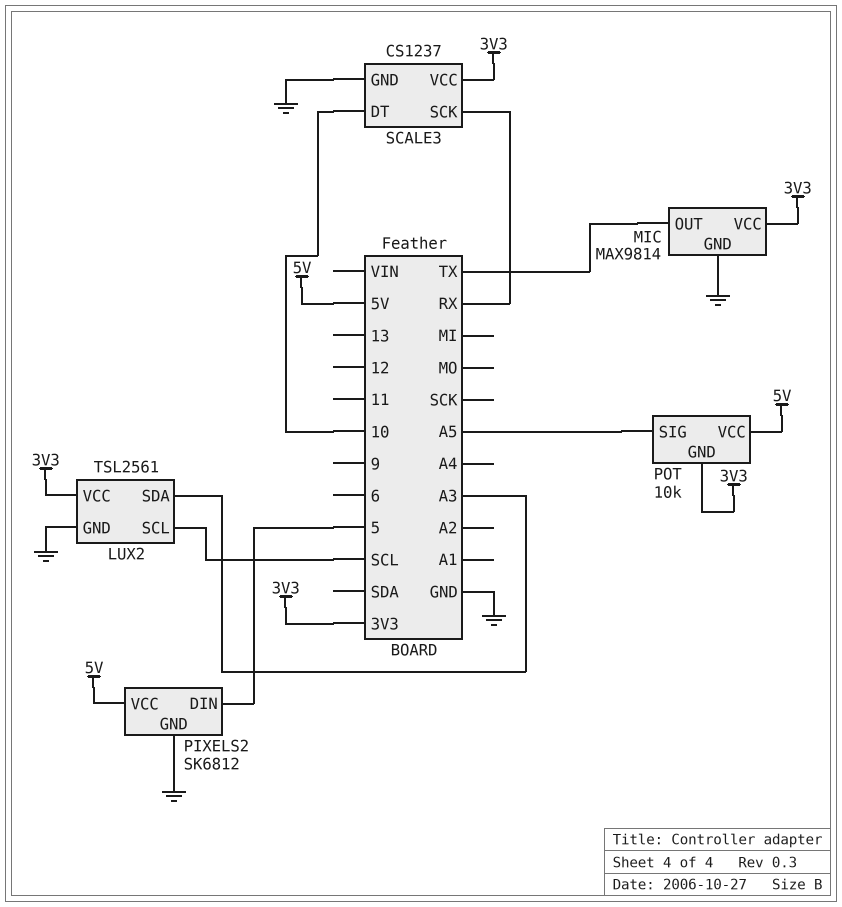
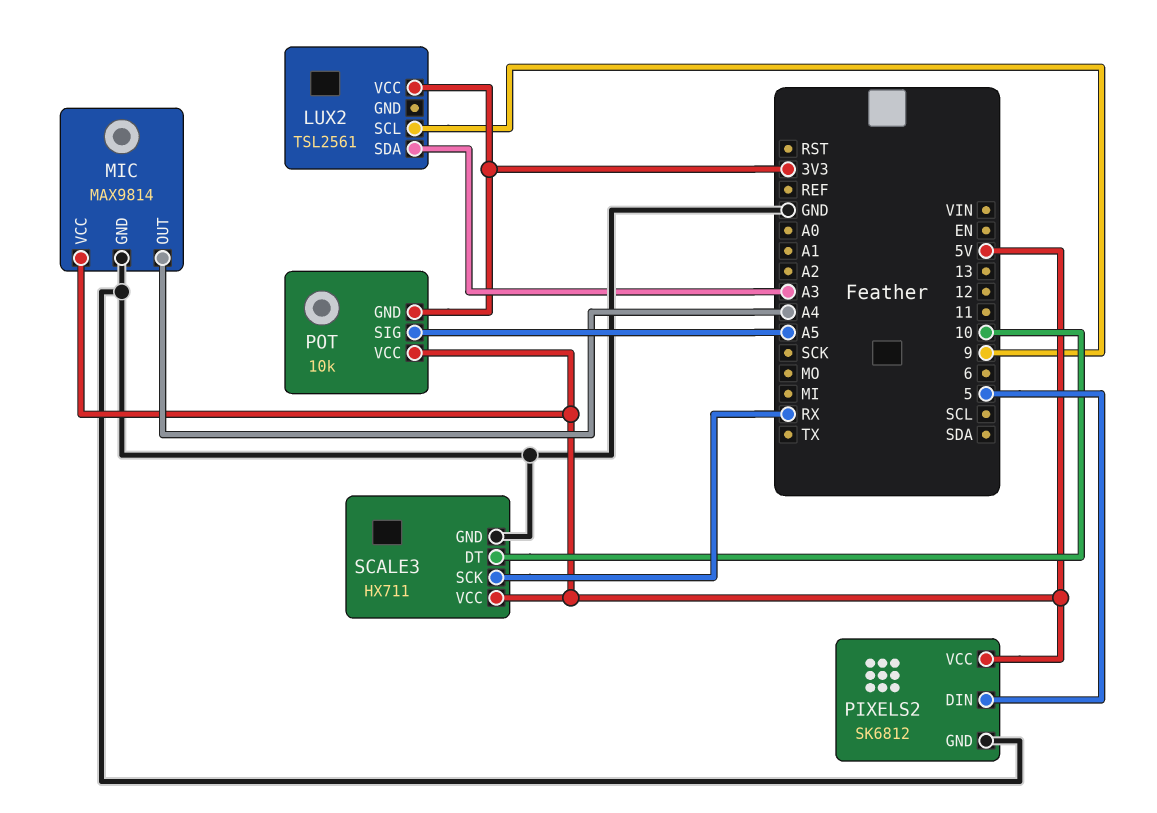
LUX2 pin GND: GND -> none
LUX2 pin SCL: SCL -> 9
MIC pin OUT: TX -> A4
MIC pin VCC: 3V3 -> 5V
SCALE3: CS1237 -> HX711
SCALE3 pin VCC: 3V3 -> 5V

